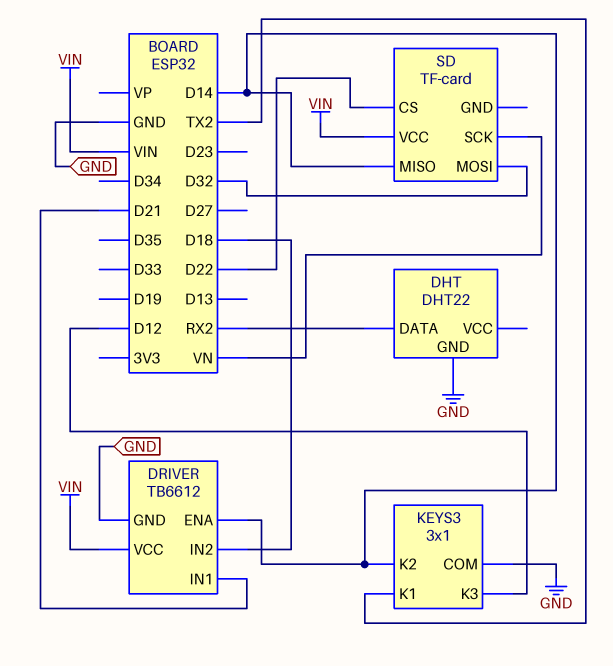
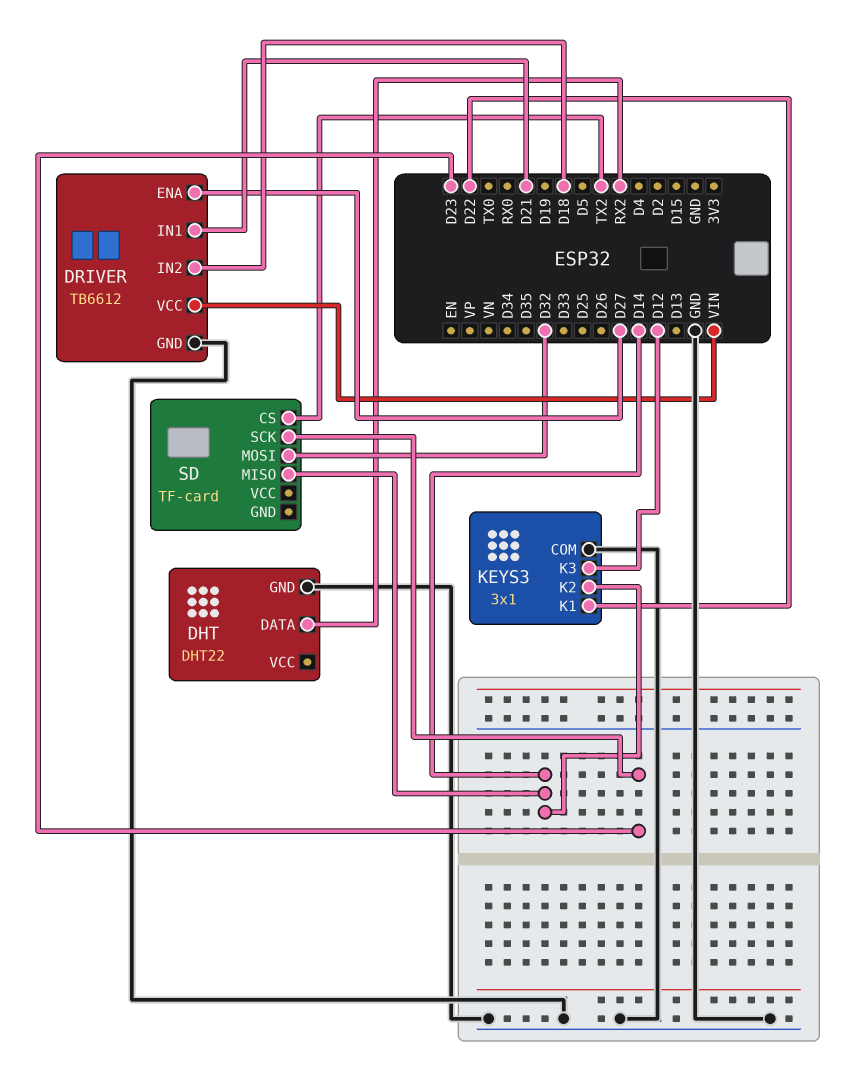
DRIVER pin ENA: D14 -> D27
KEYS3 pin K1: TX2 -> D22
SD pin CS: D22 -> TX2
SD pin SCK: VN -> D23
SD pin VCC: VIN -> none

